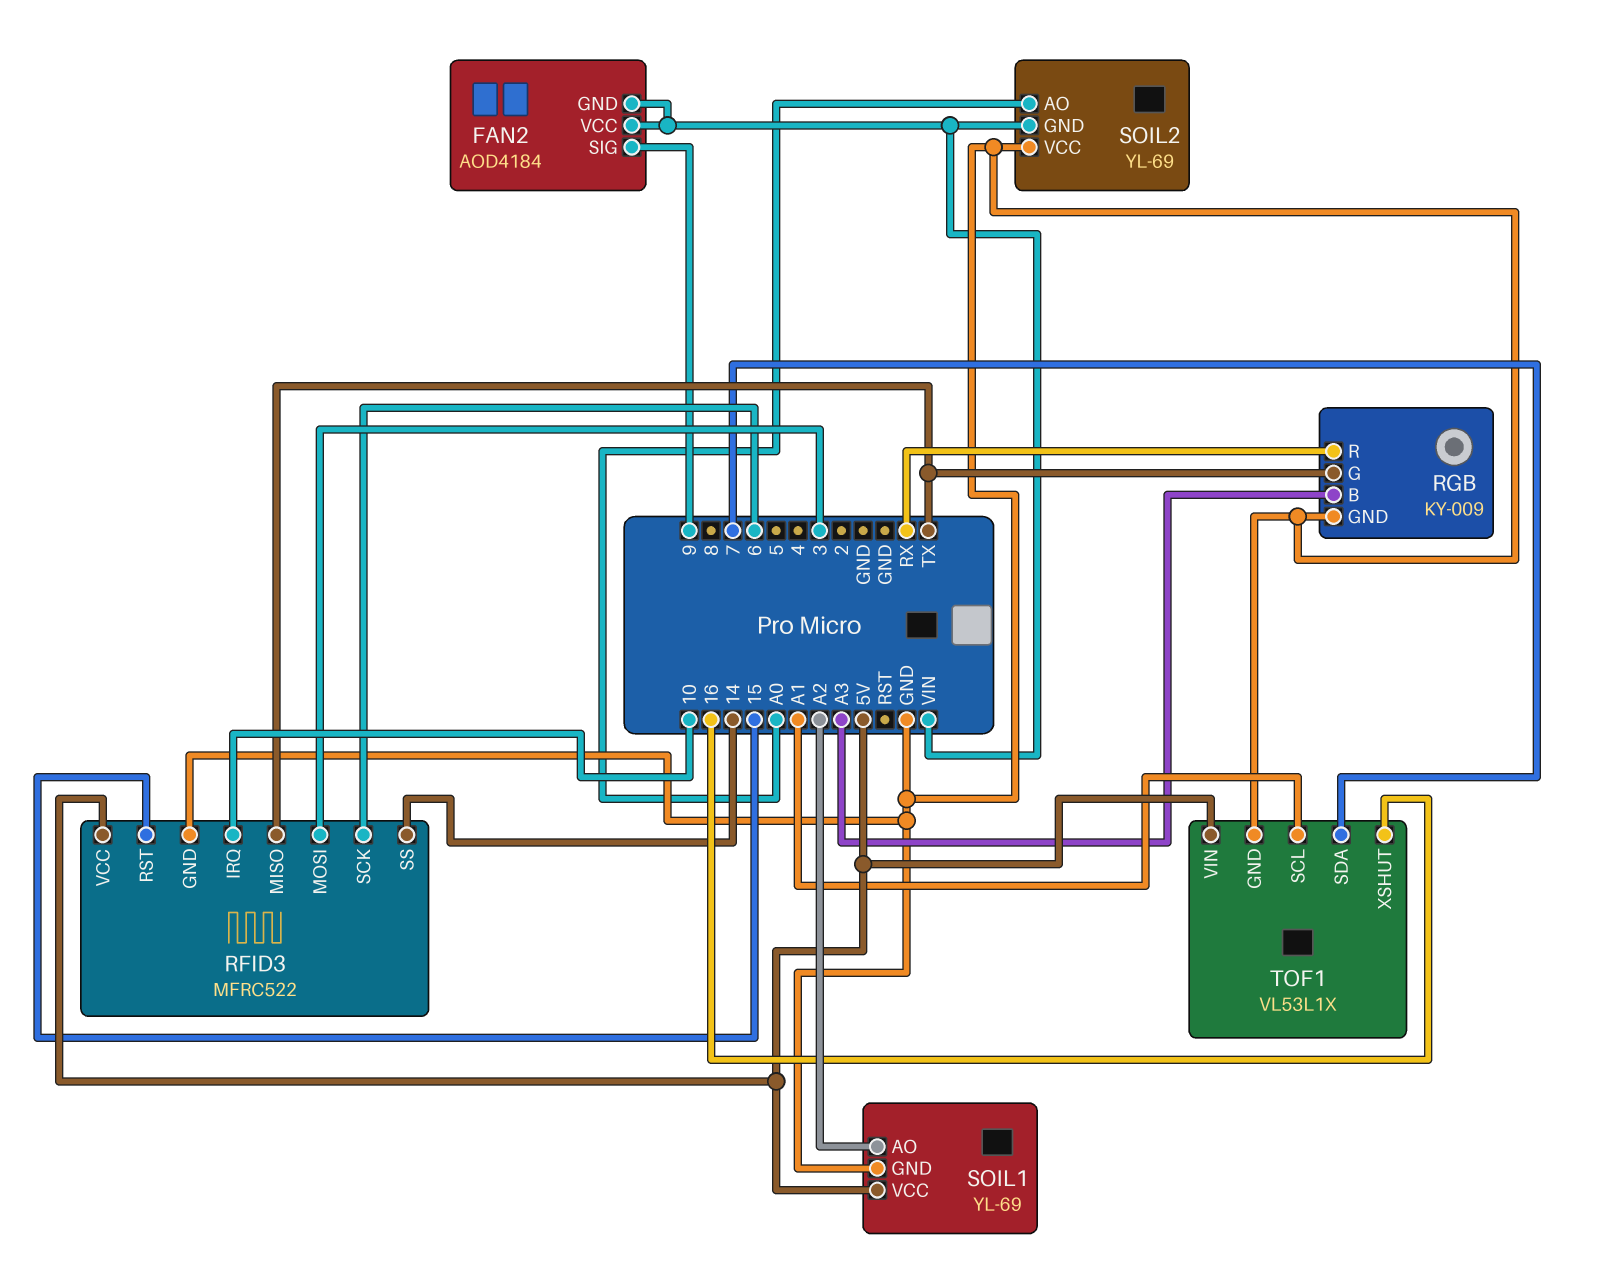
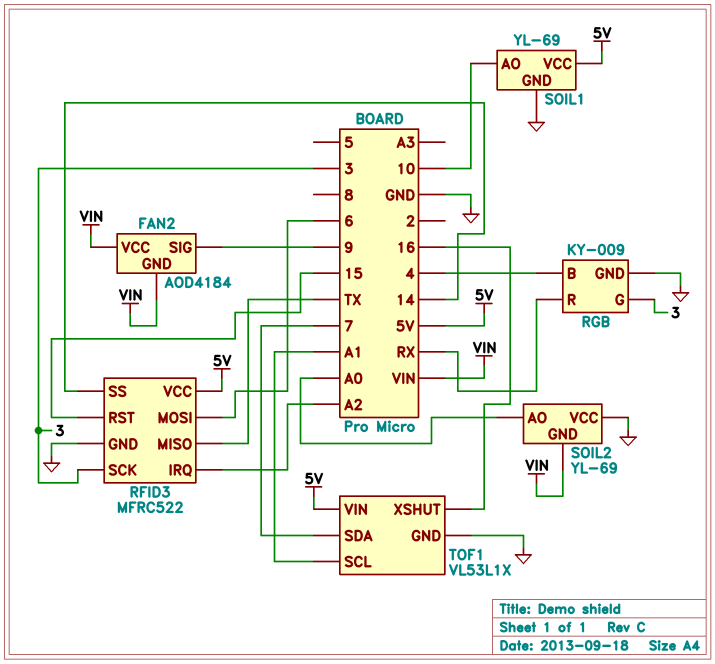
RFID3 pin IRQ: 10 -> A2
RFID3 pin MOSI: 3 -> 6
RFID3 pin SCK: 6 -> 3
RGB pin B: A3 -> 4
RGB pin G: TX -> 3
SOIL1 pin AO: A2 -> 10

